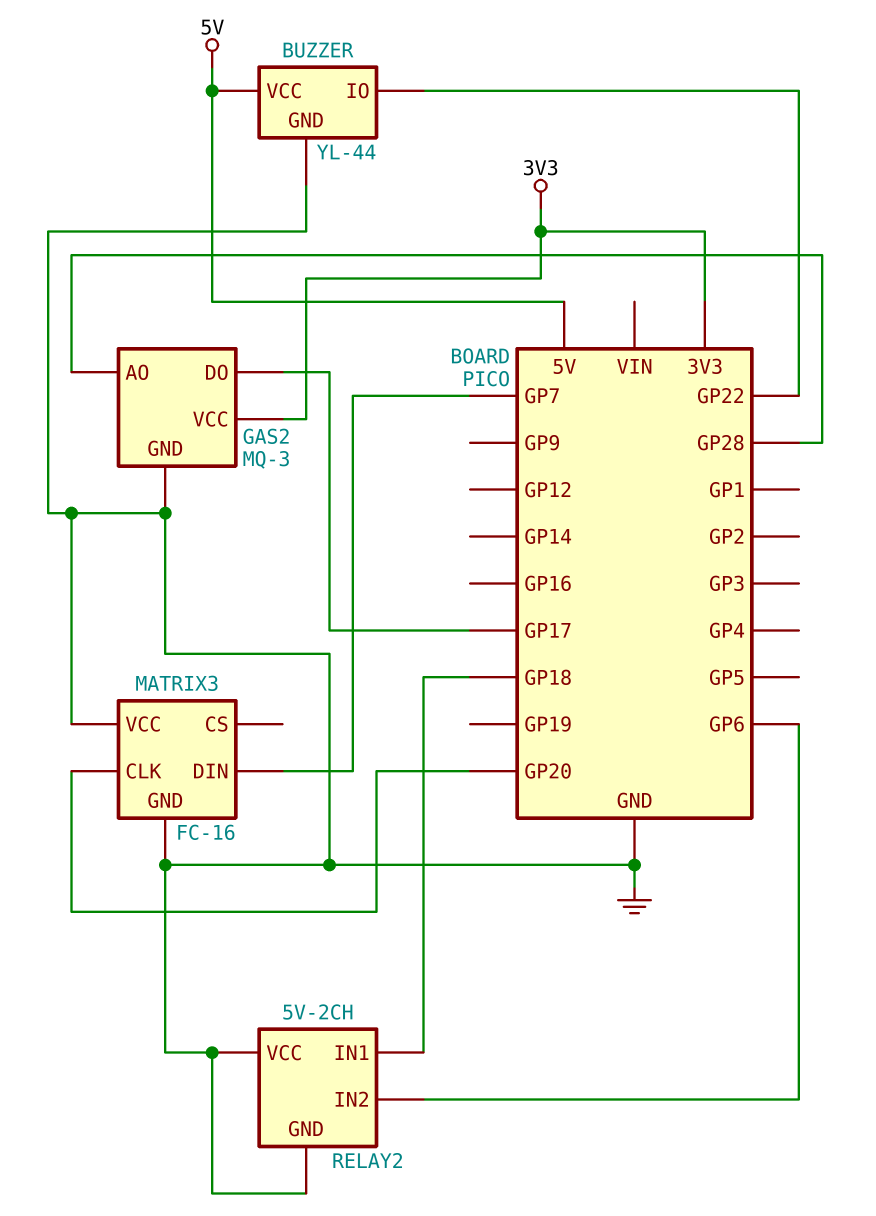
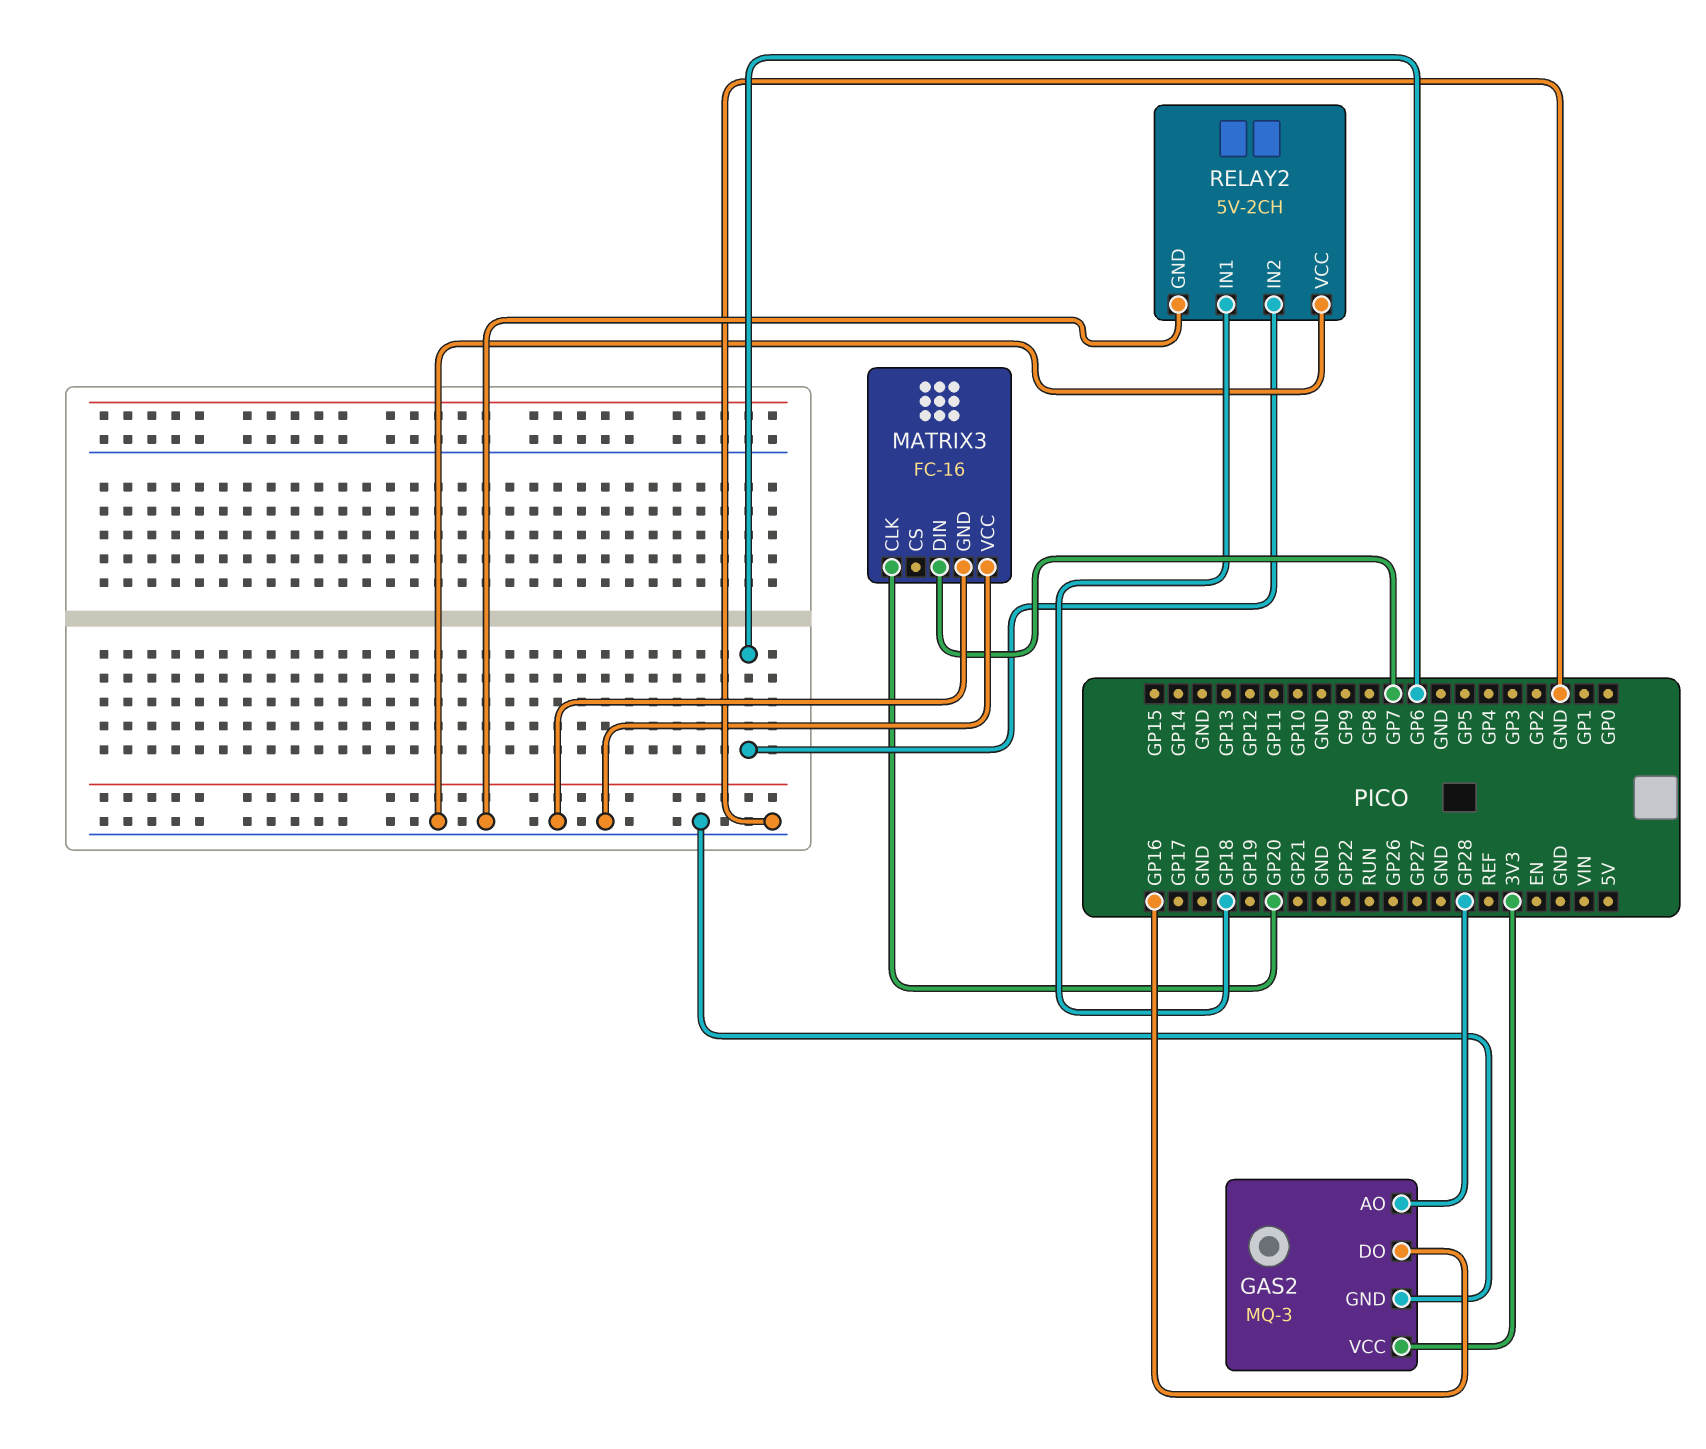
BUZZER: YL-44 -> none
BUZZER pin GND: GND -> none
BUZZER pin IO: GP22 -> none
BUZZER pin VCC: 5V -> none
GAS2 pin DO: GP17 -> GP16

